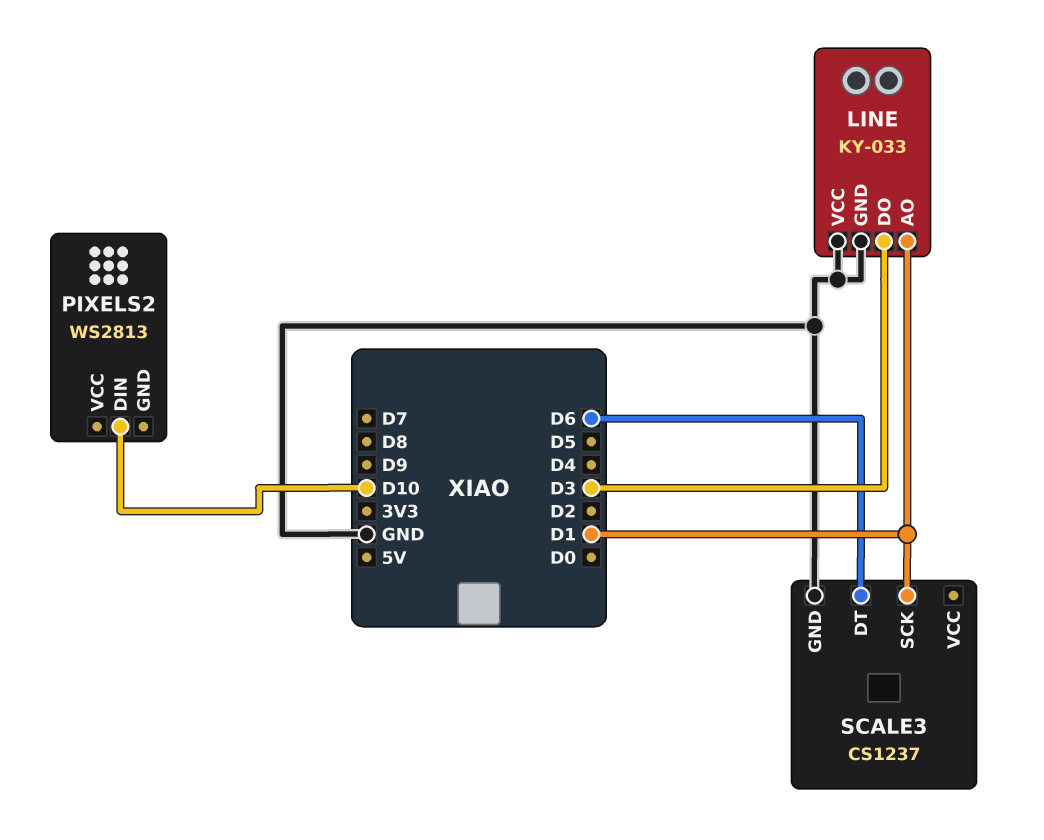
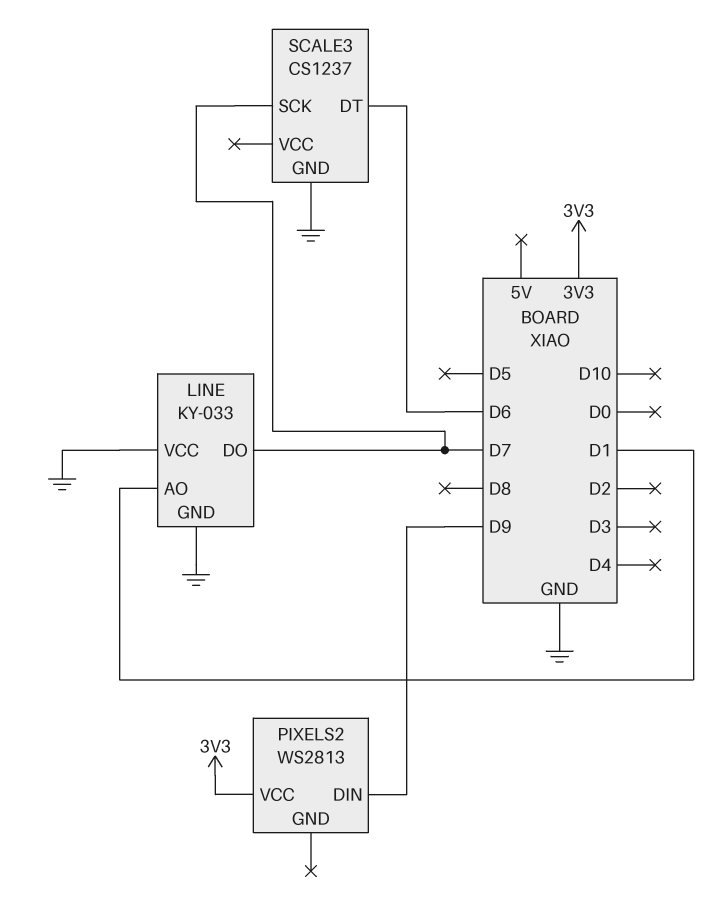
LINE pin DO: D3 -> D7
PIXELS2 pin DIN: D10 -> D9
PIXELS2 pin VCC: none -> 3V3
SCALE3 pin SCK: D1 -> D7

